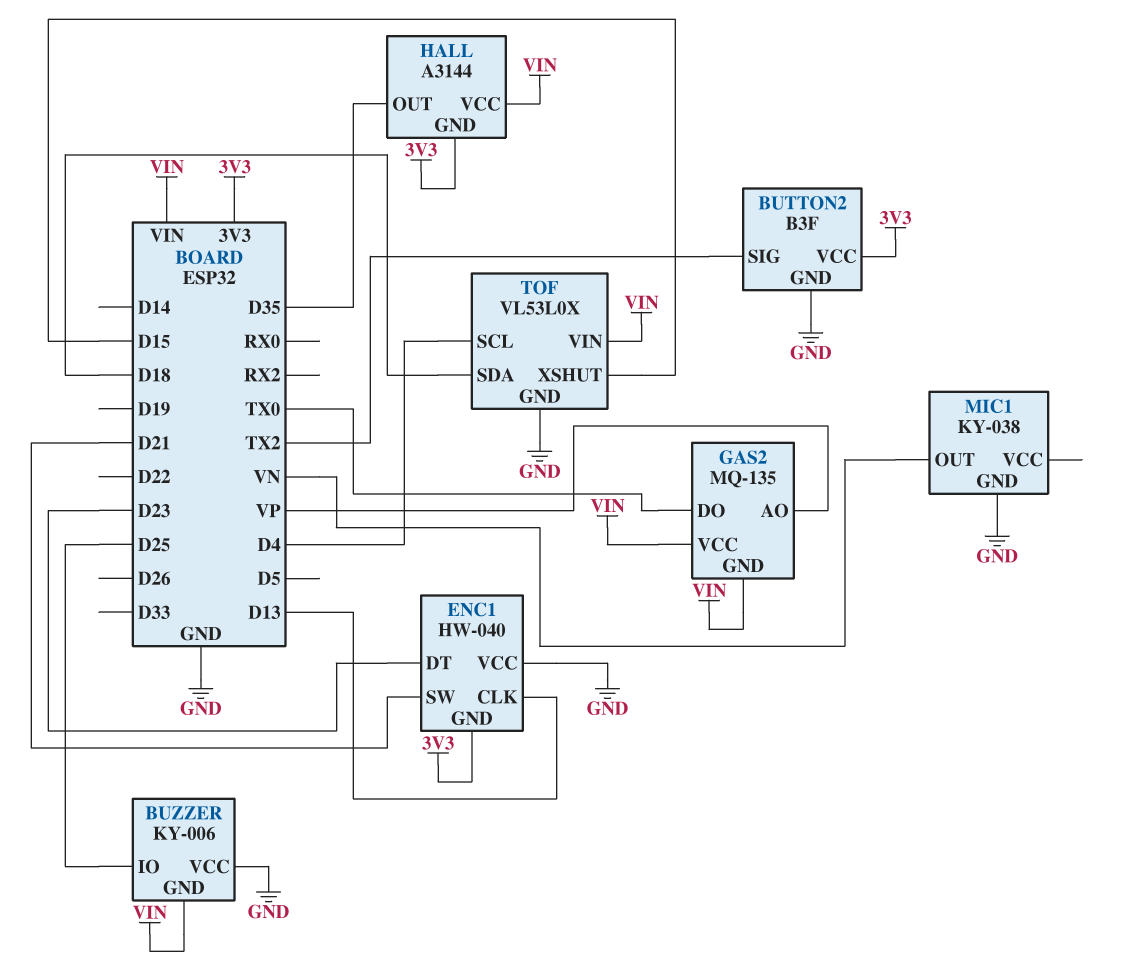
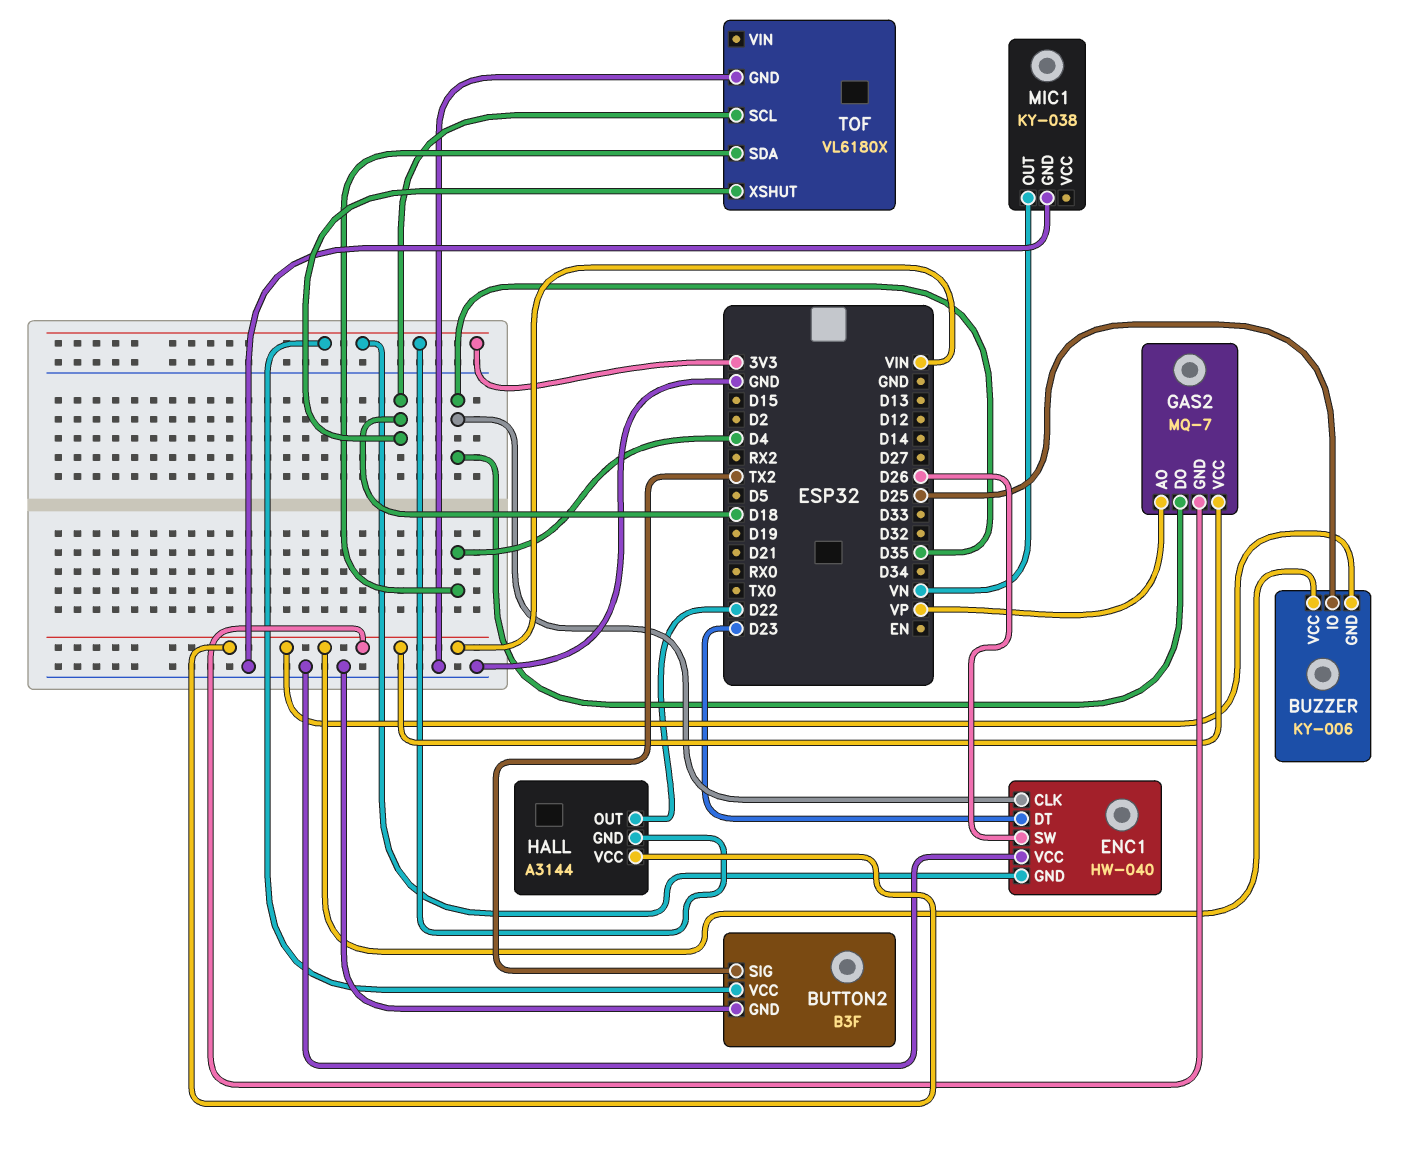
BUZZER pin VCC: GND -> VIN
ENC1 pin CLK: D13 -> D35
ENC1 pin SW: D21 -> D26
GAS2: MQ-135 -> MQ-7
GAS2 pin DO: TX0 -> D35
HALL pin OUT: D35 -> D22
TOF: VL53L0X -> VL6180X
TOF pin SCL: D4 -> D18
TOF pin SDA: D18 -> D4
TOF pin VIN: VIN -> none
TOF pin XSHUT: D15 -> D18

